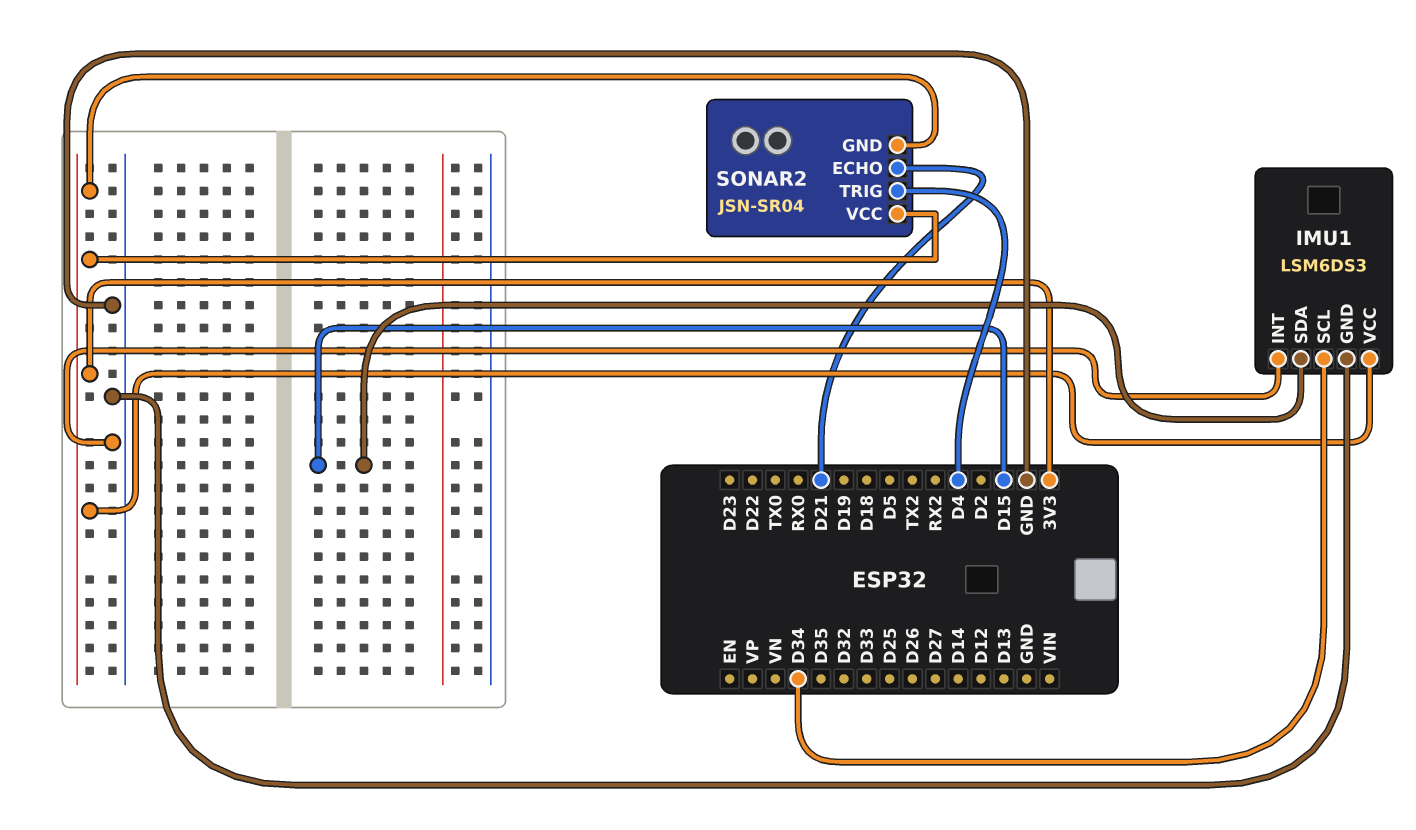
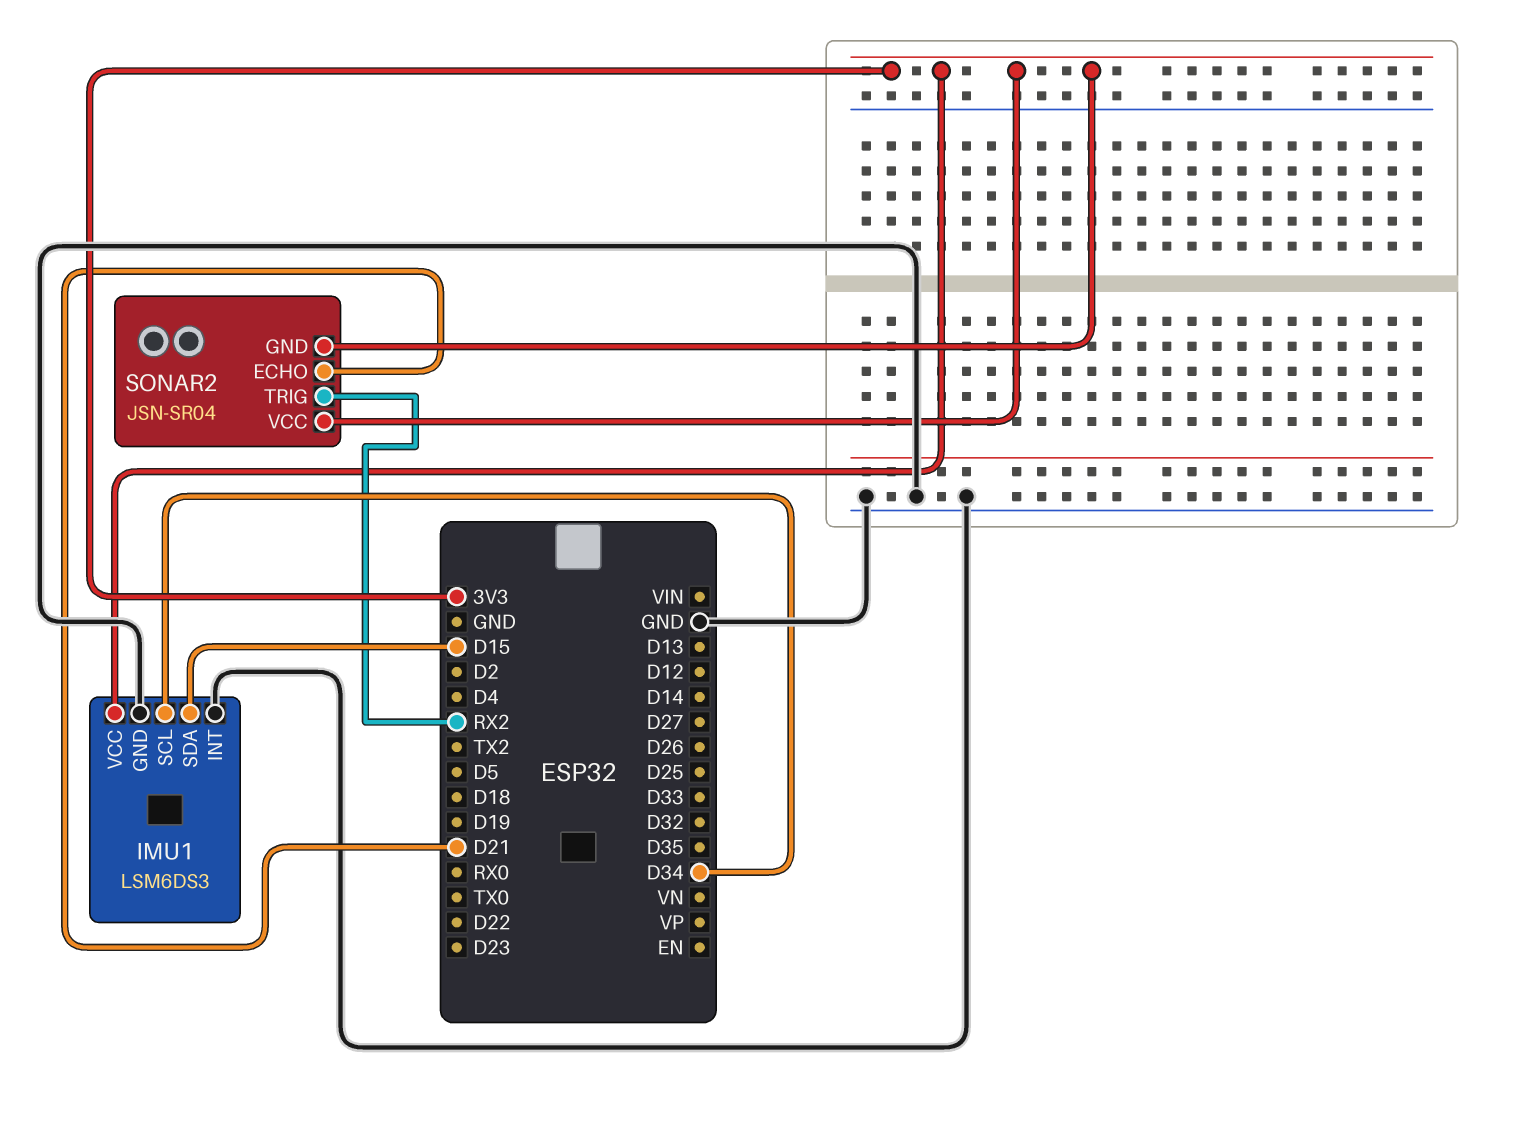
SONAR2 pin TRIG: D4 -> RX2

